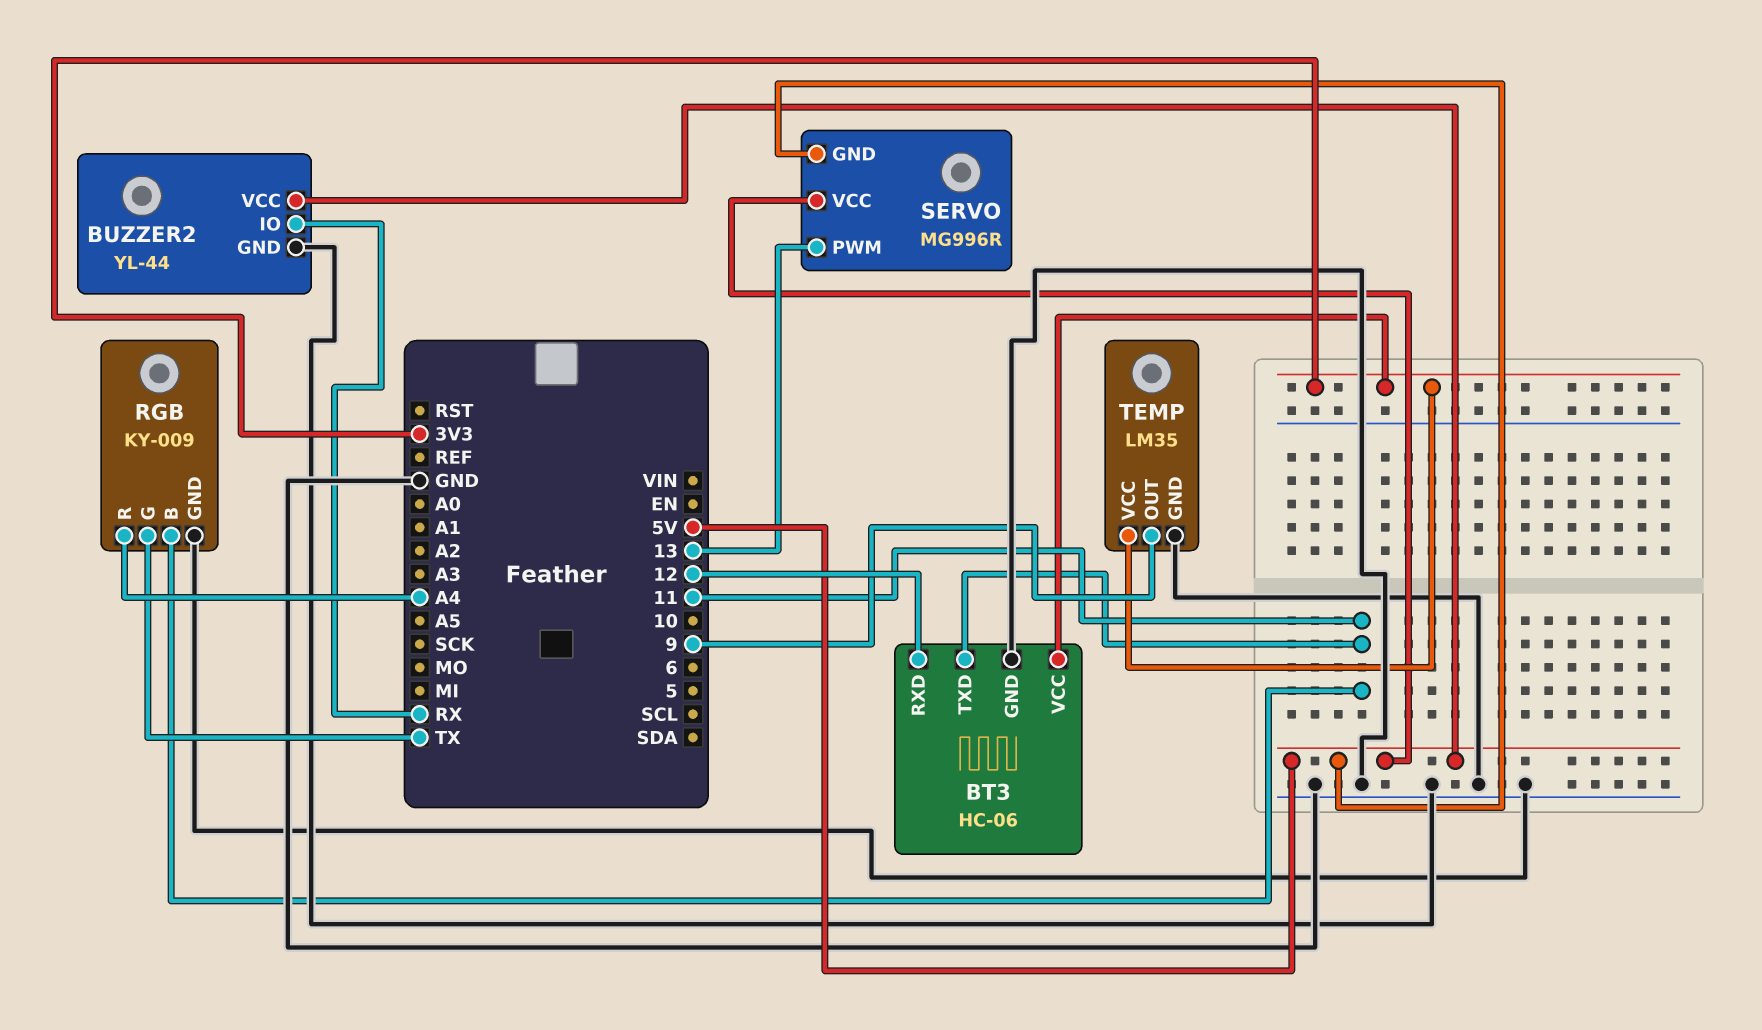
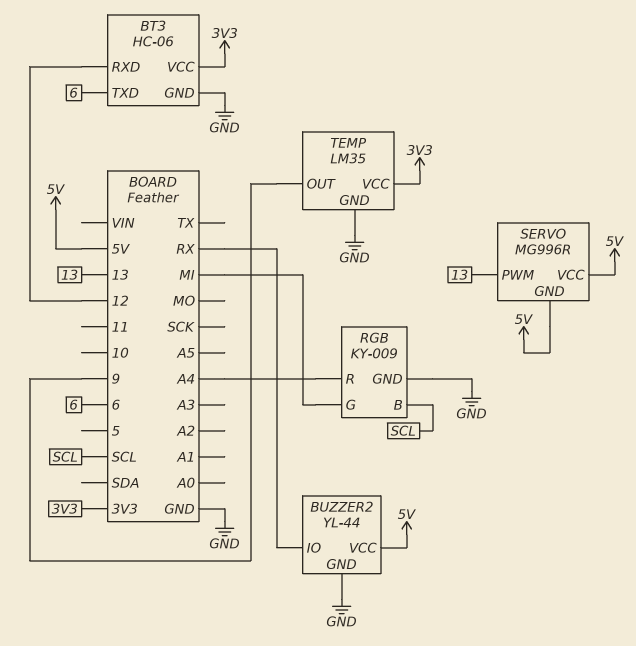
BT3 pin TXD: 11 -> 6
RGB pin B: 11 -> SCL
RGB pin G: TX -> MI

